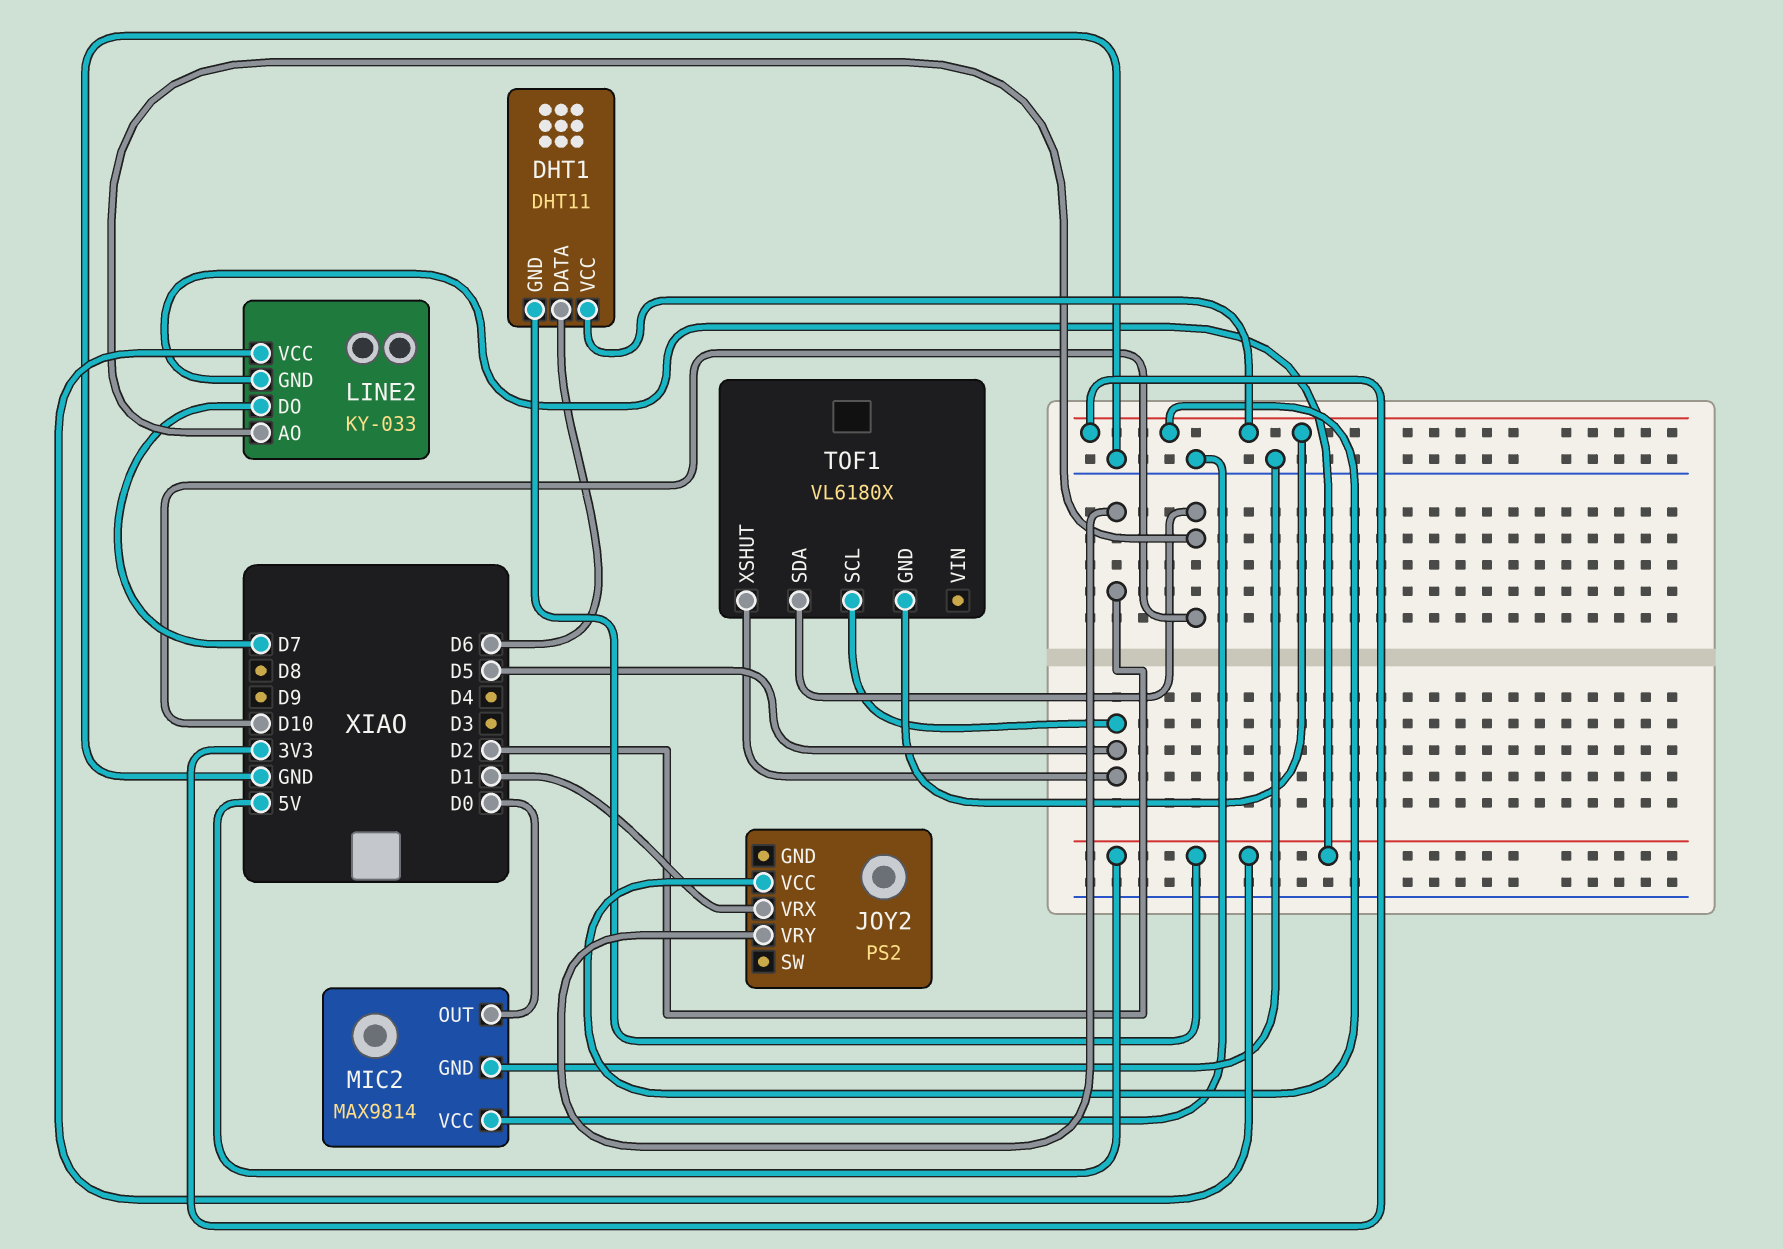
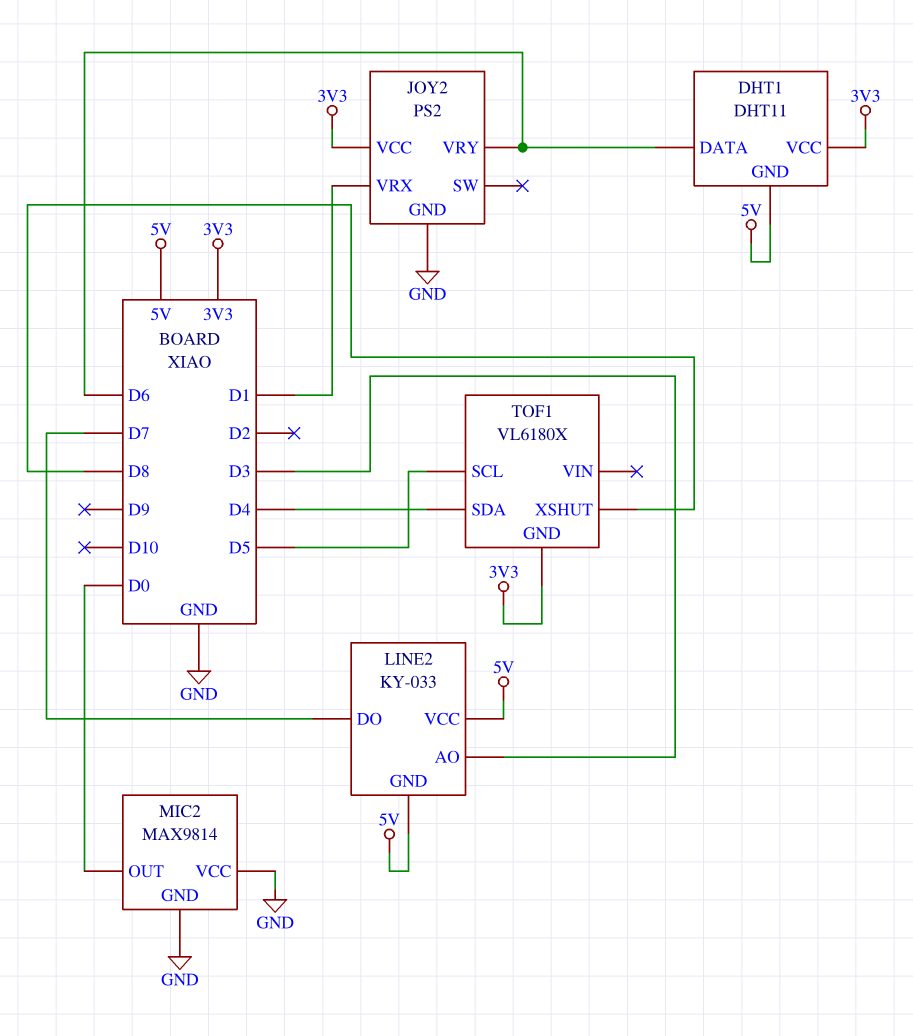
JOY2 pin GND: none -> GND
JOY2 pin VRY: D2 -> D6
LINE2 pin AO: D10 -> D3
TOF1 pin SDA: D10 -> D4
TOF1 pin XSHUT: D5 -> D8

